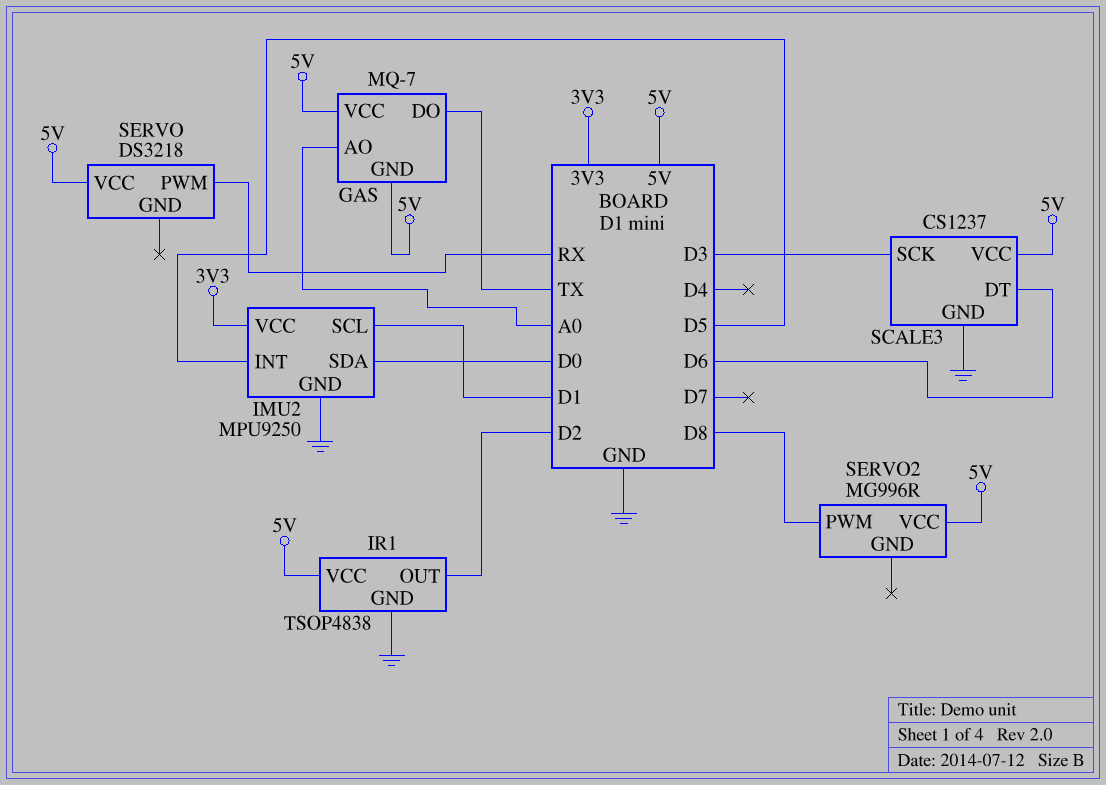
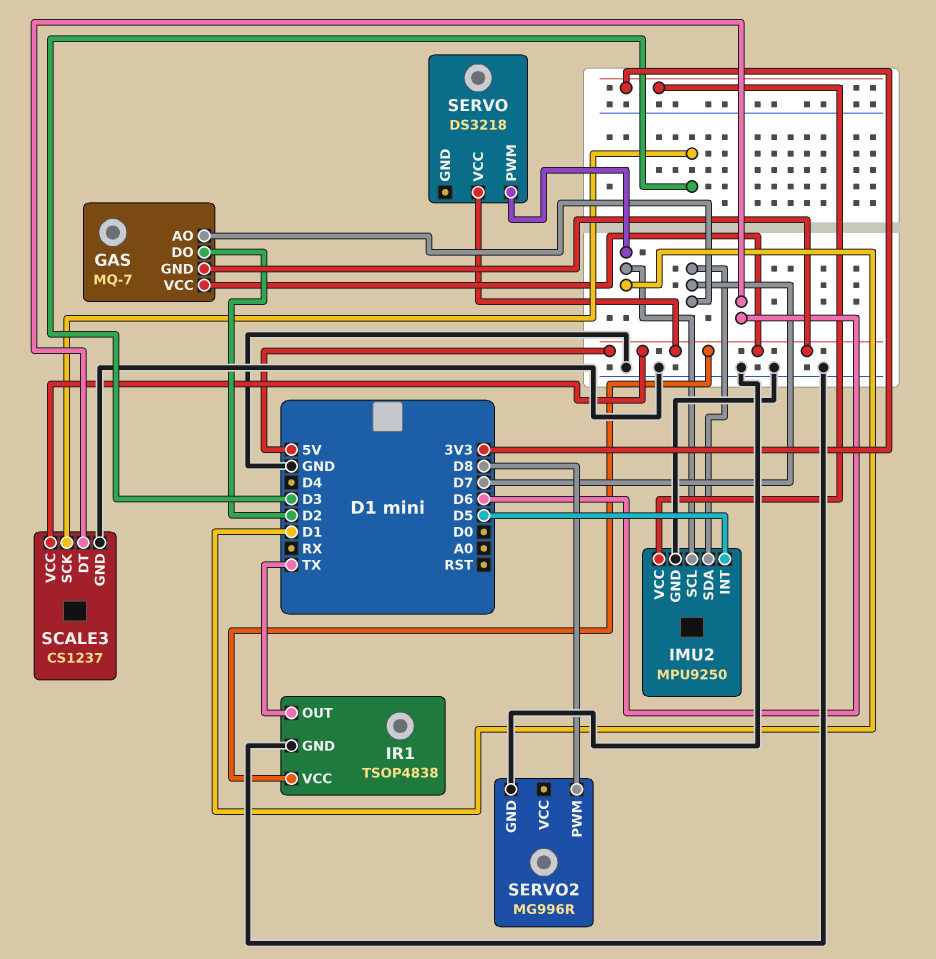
GAS pin AO: A0 -> D7
GAS pin DO: TX -> D2
IMU2 pin SDA: D0 -> D7
IR1 pin OUT: D2 -> TX
SERVO pin PWM: RX -> D1
SERVO2 pin GND: none -> GND
SERVO2 pin VCC: 5V -> none

